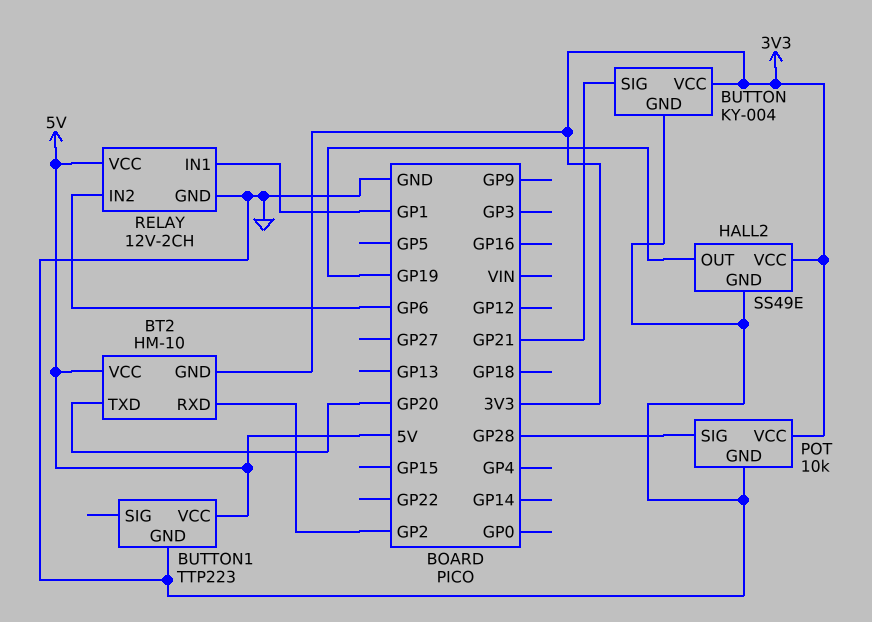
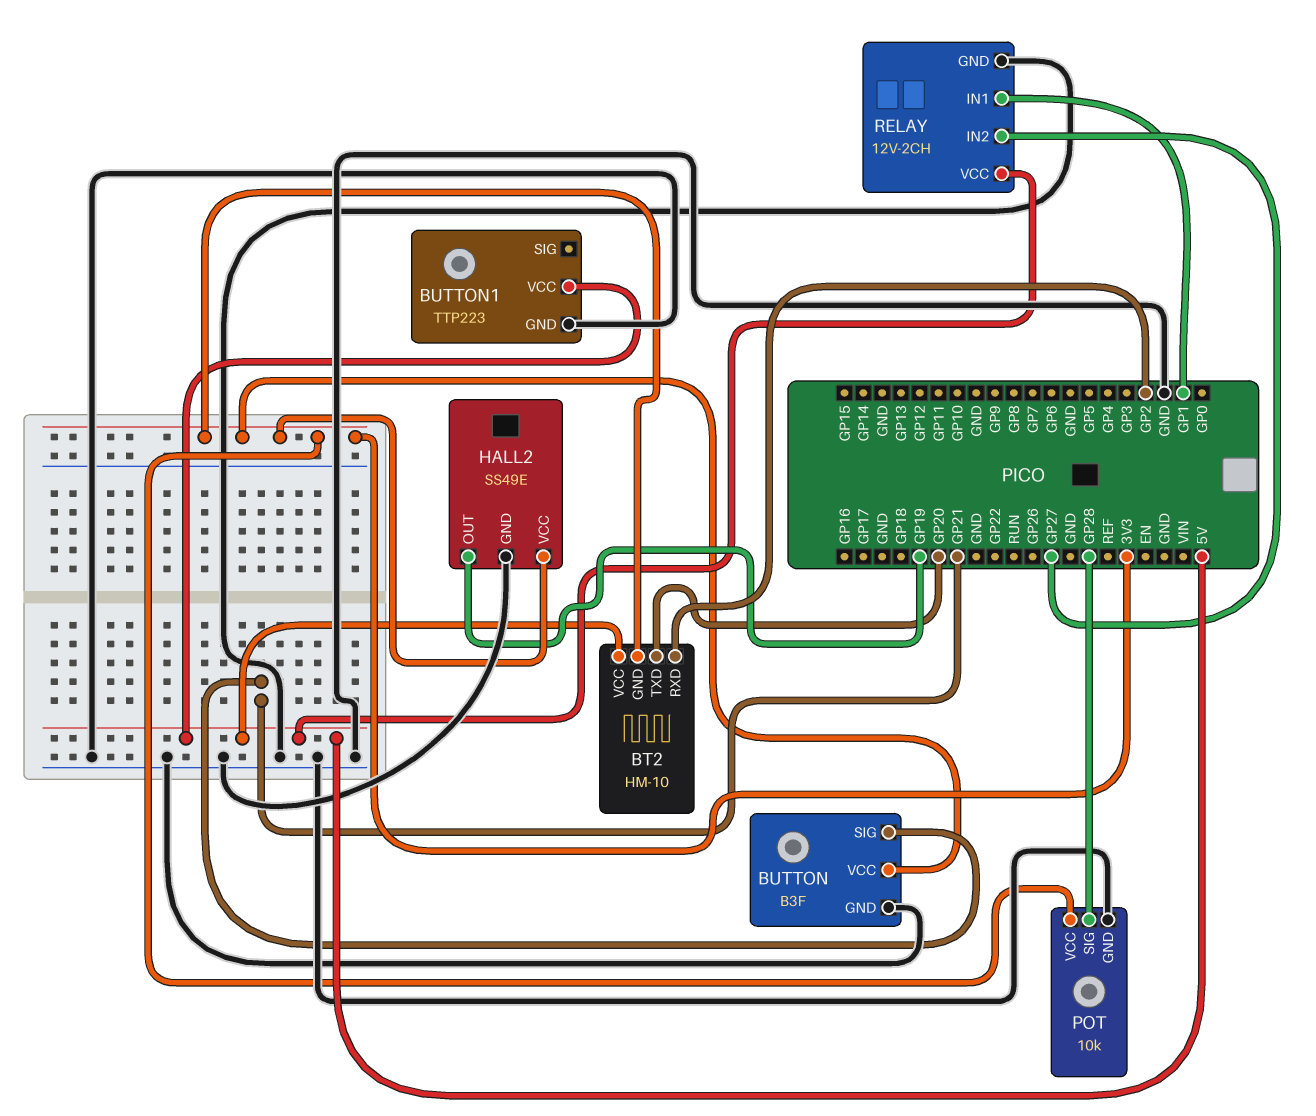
BUTTON: KY-004 -> B3F
RELAY pin IN2: GP6 -> GP27

